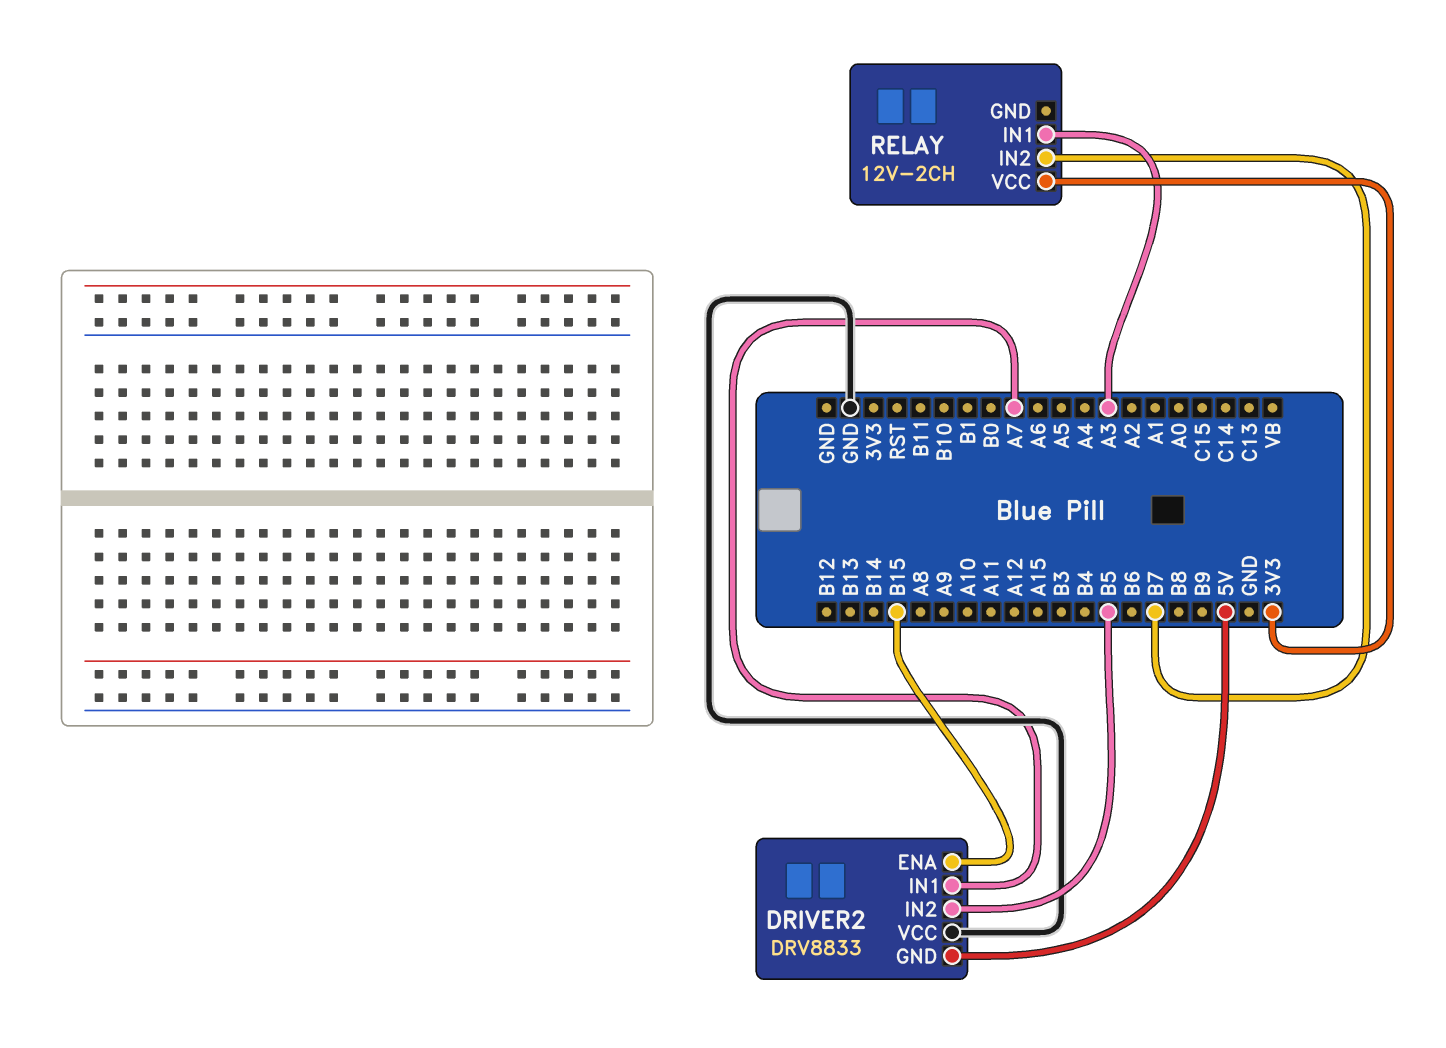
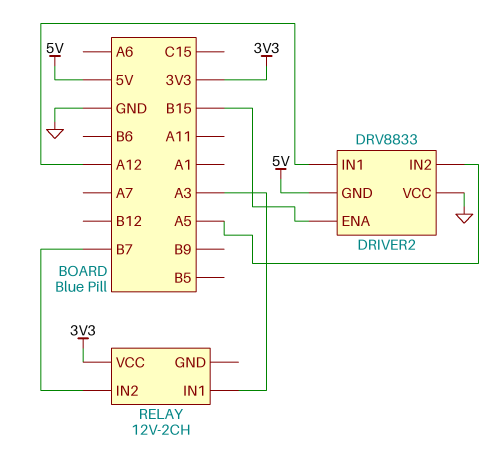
DRIVER2 pin IN1: A7 -> A12
DRIVER2 pin IN2: B5 -> A5

